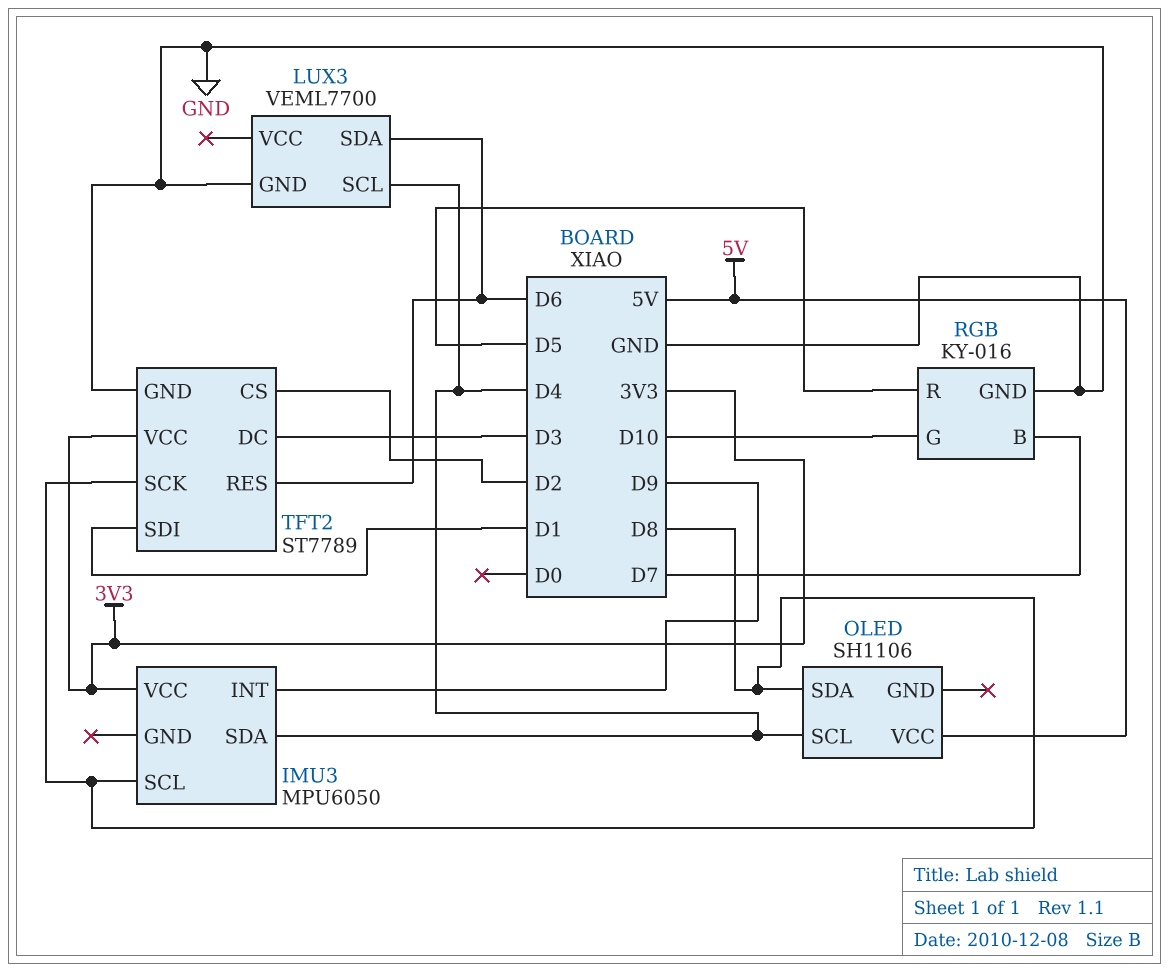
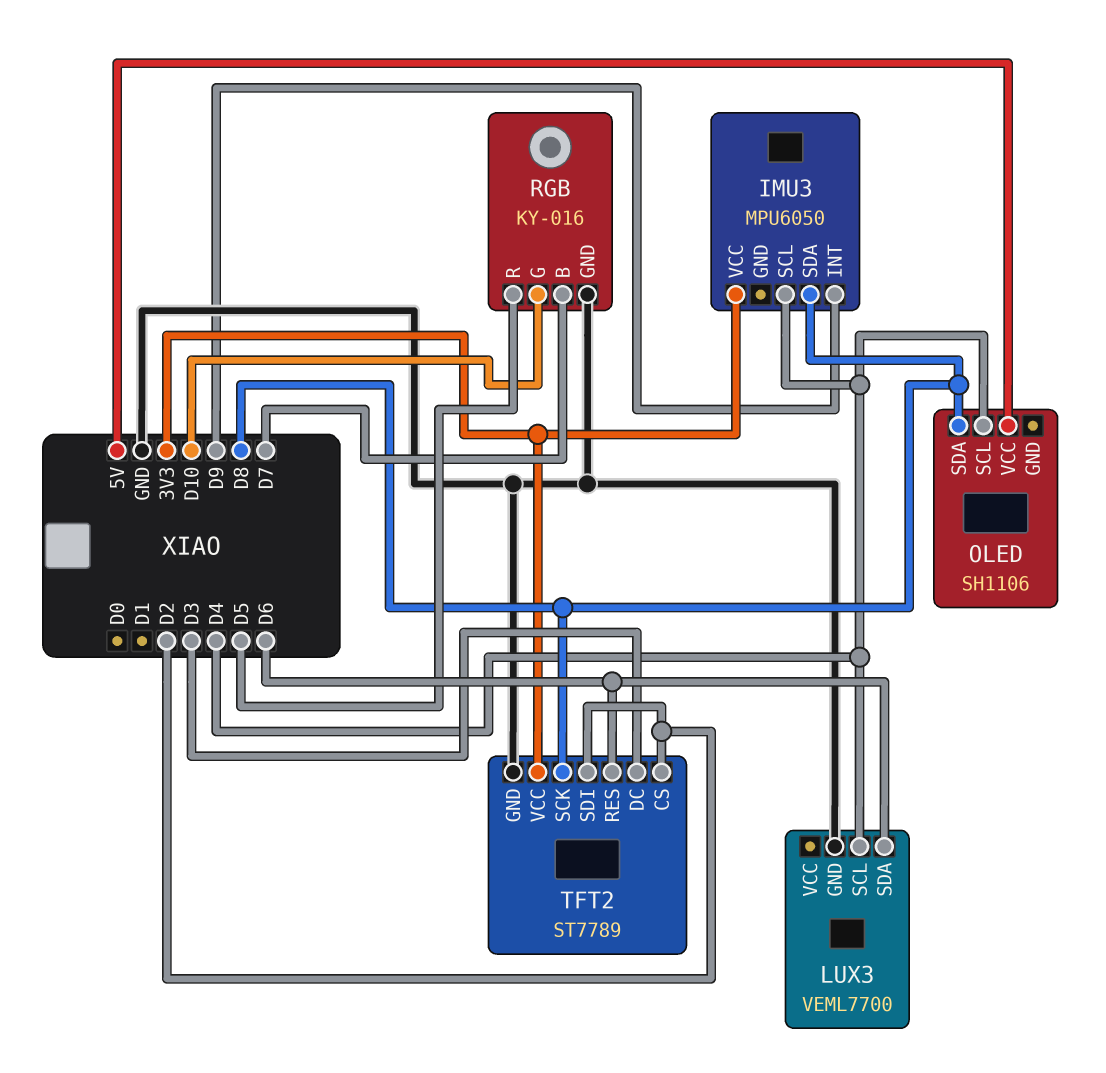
IMU3 pin SCL: D8 -> D4
IMU3 pin SDA: D4 -> D8
TFT2 pin SDI: D1 -> D2

